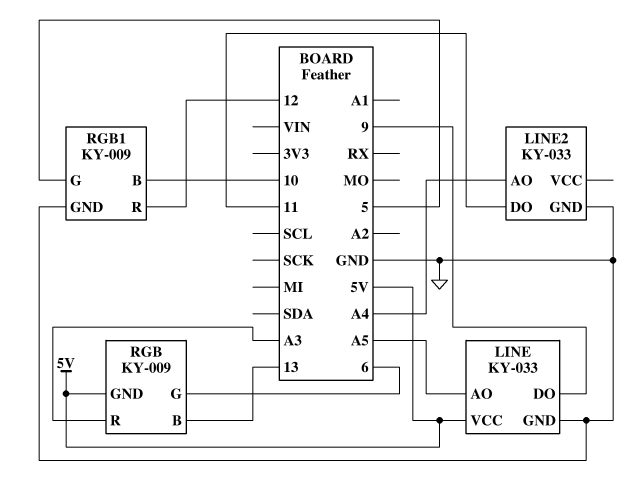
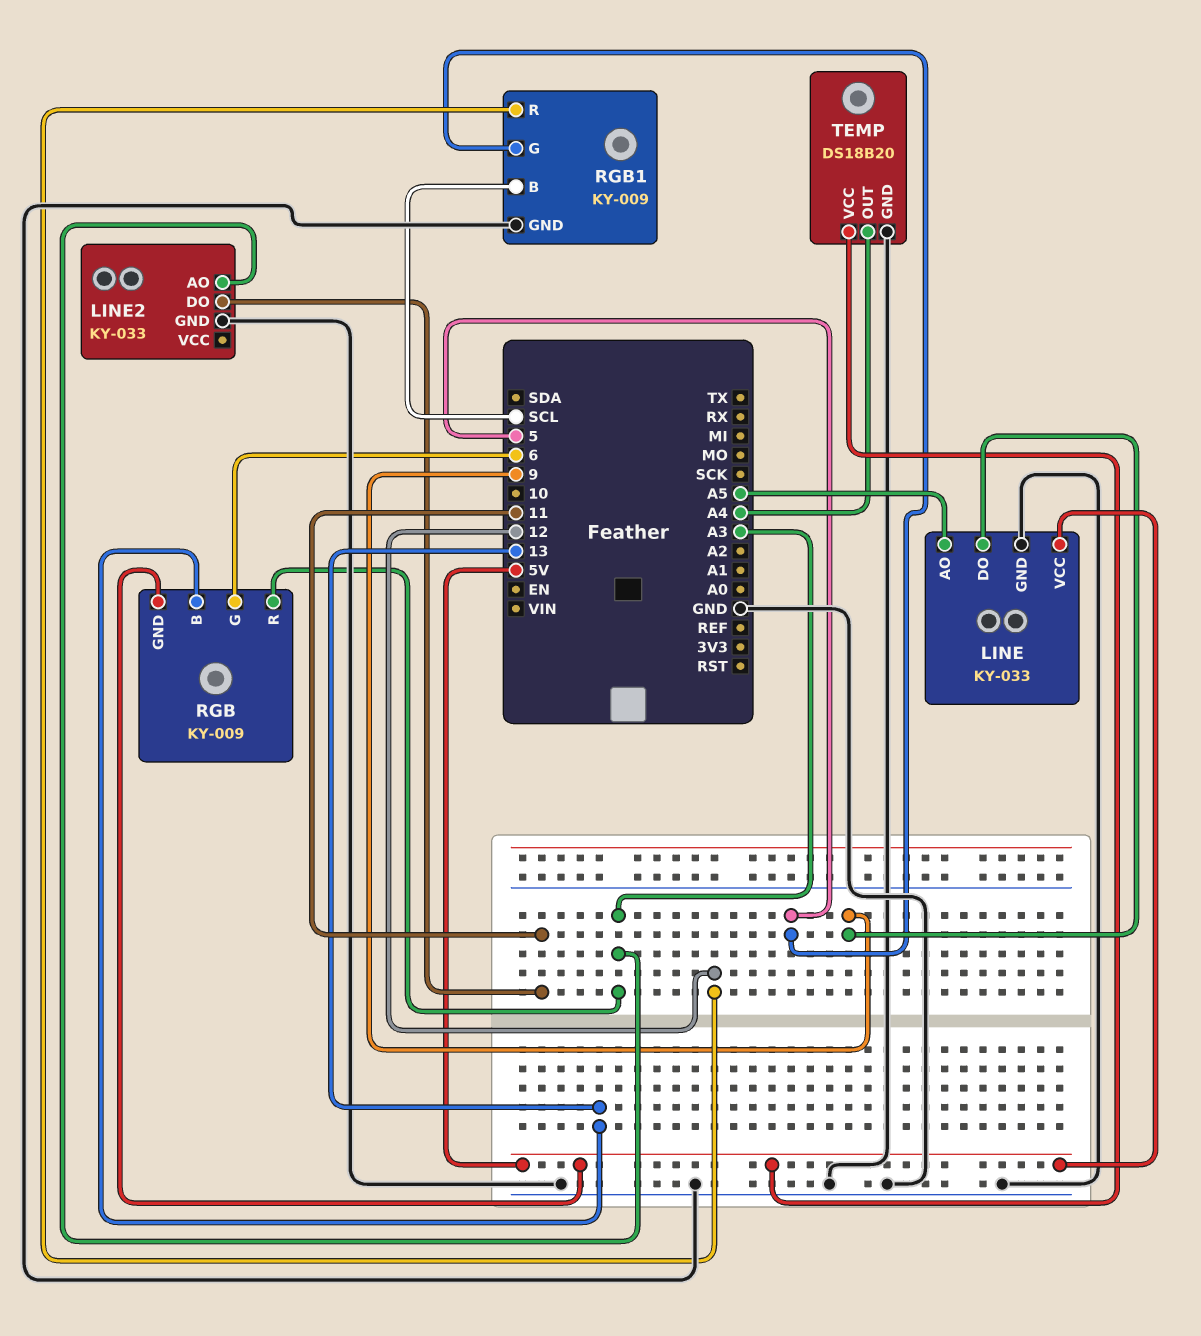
LINE2 pin AO: A4 -> A3
RGB1 pin B: 10 -> SCL
TEMP: none -> DS18B20
TEMP pin GND: none -> GND
TEMP pin OUT: none -> A4
TEMP pin VCC: none -> 5V

